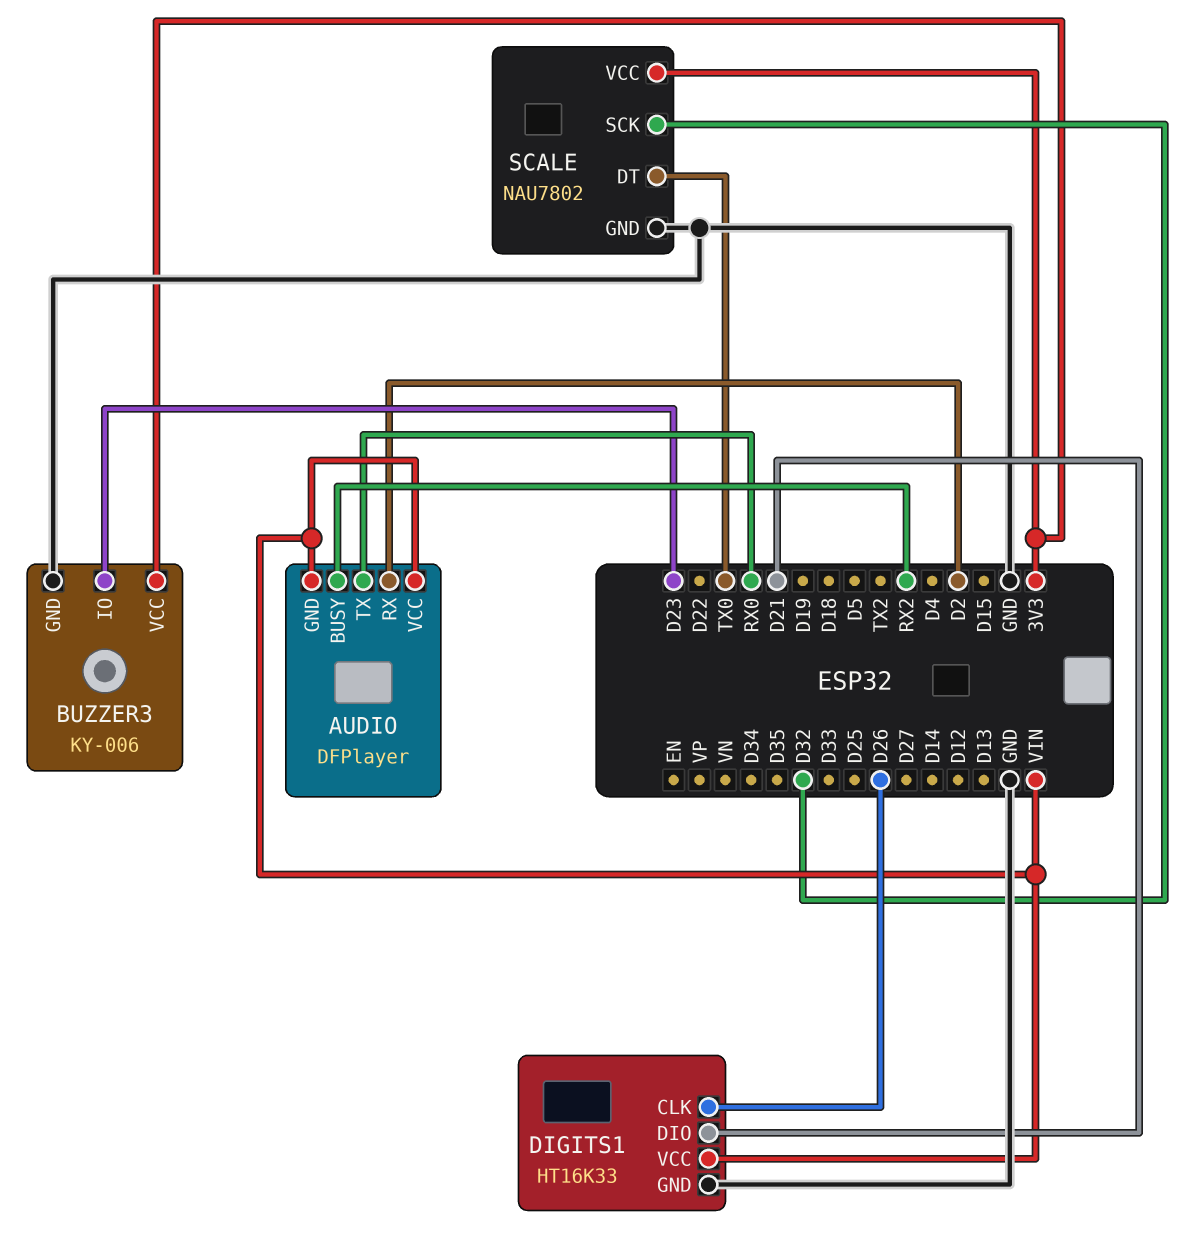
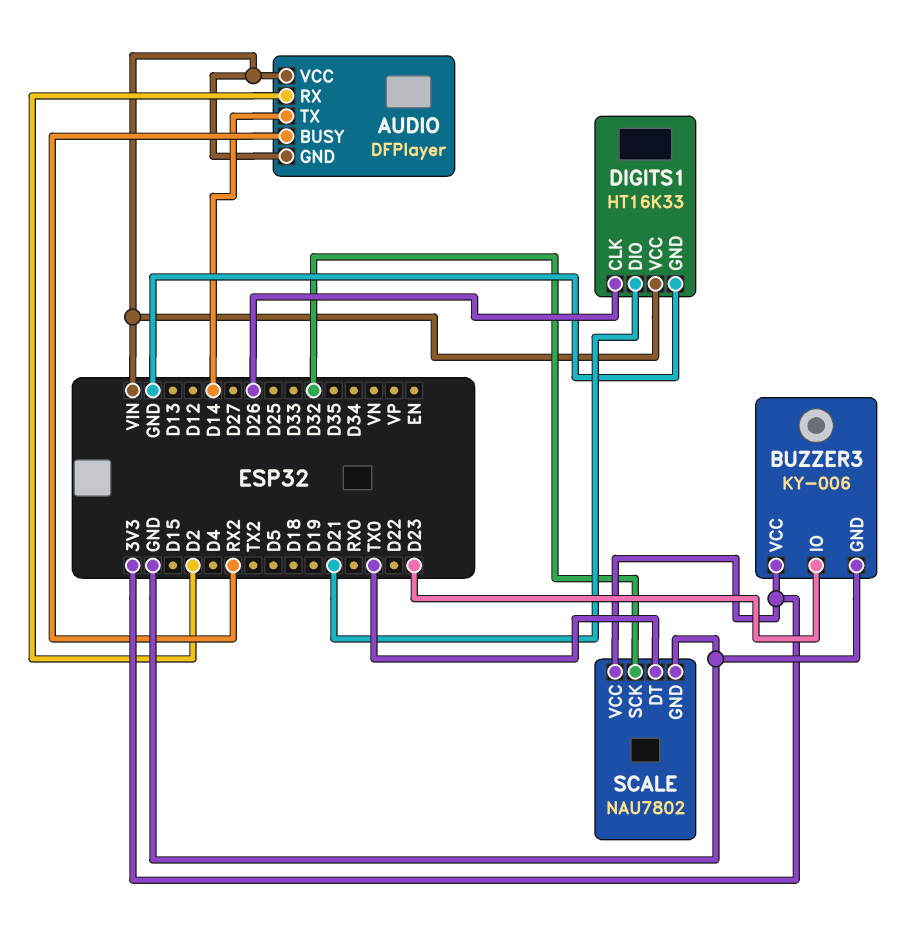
AUDIO pin TX: RX0 -> D14

